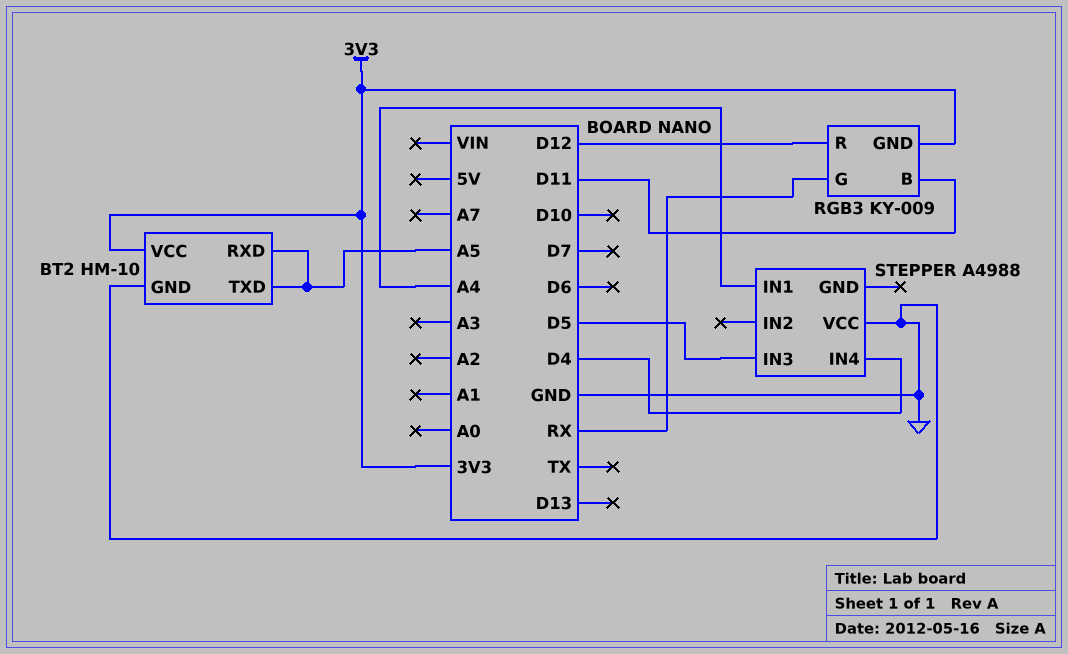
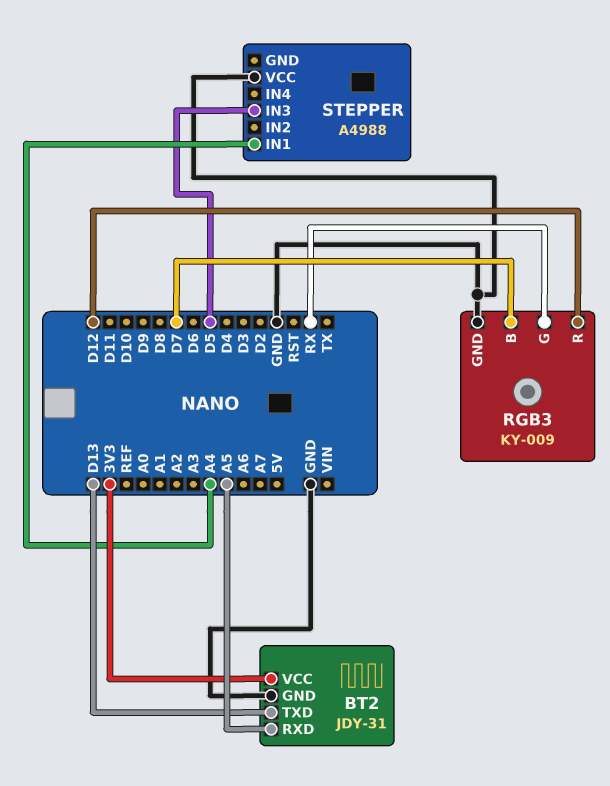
BT2: HM-10 -> JDY-31
BT2 pin TXD: A5 -> D13
RGB3 pin B: D11 -> D7
RGB3 pin GND: 3V3 -> GND
STEPPER pin IN4: D4 -> none

